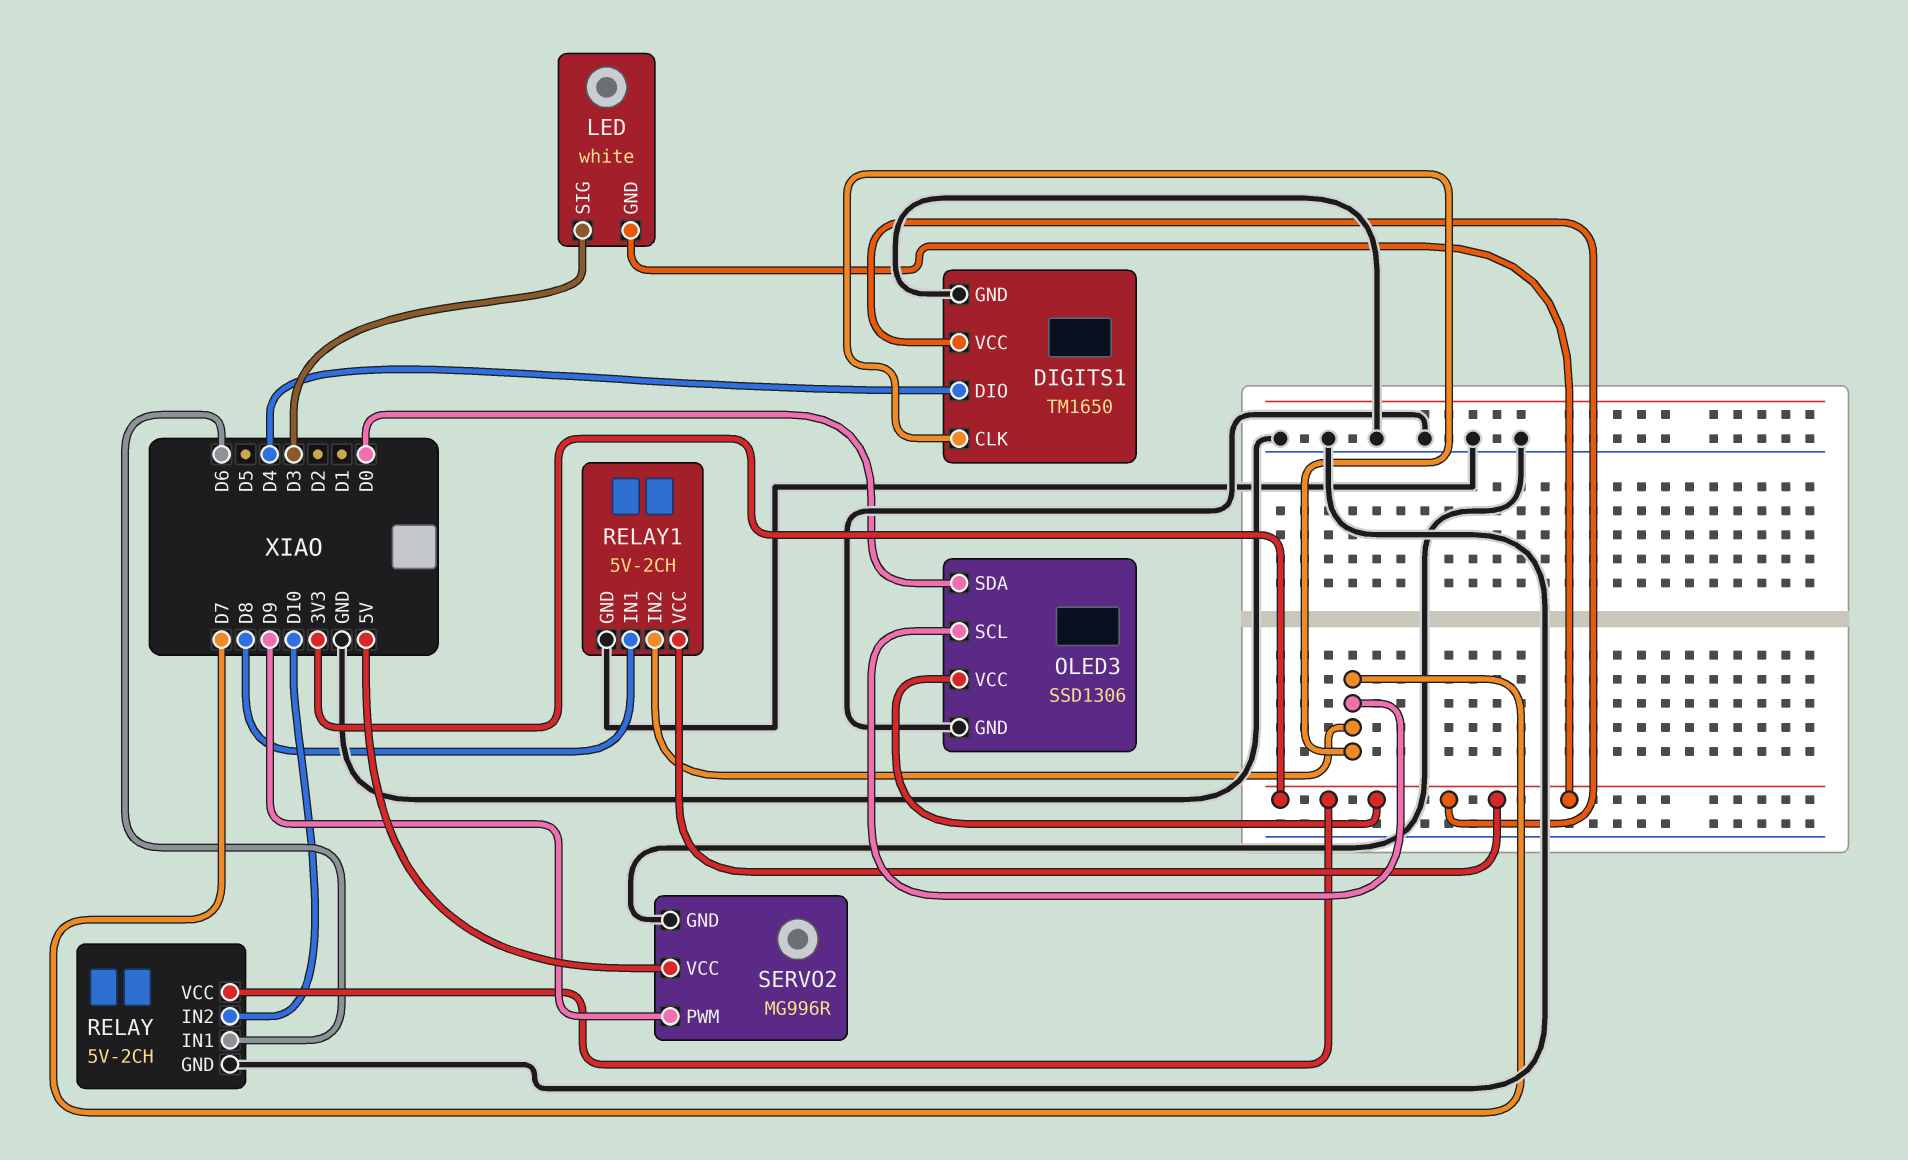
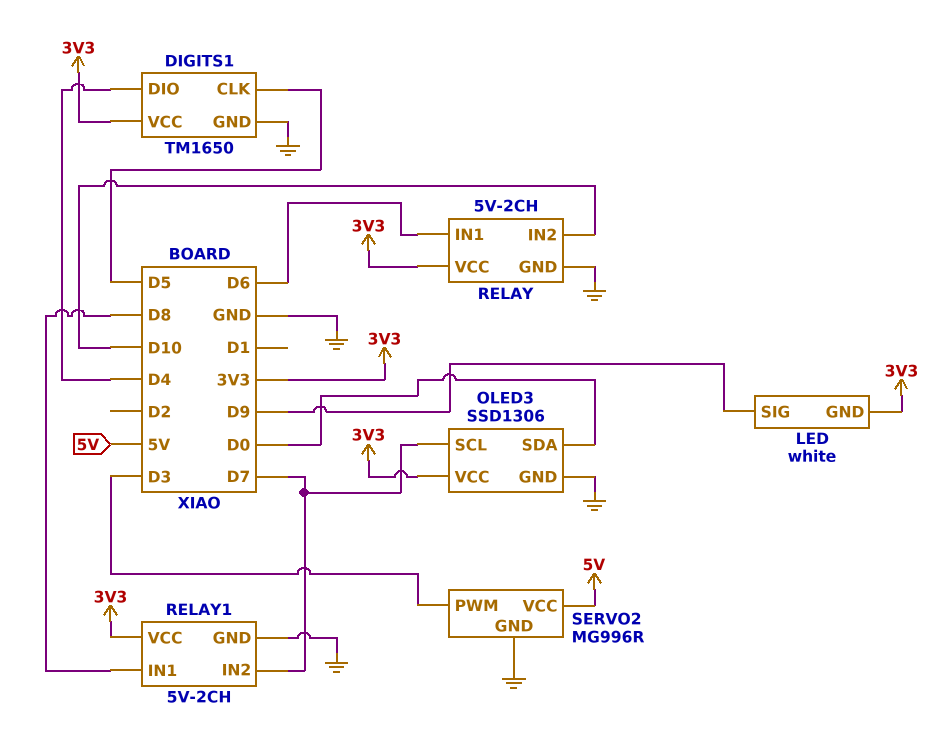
DIGITS1 pin CLK: D7 -> D5
LED pin SIG: D3 -> D9
SERVO2 pin PWM: D9 -> D3

